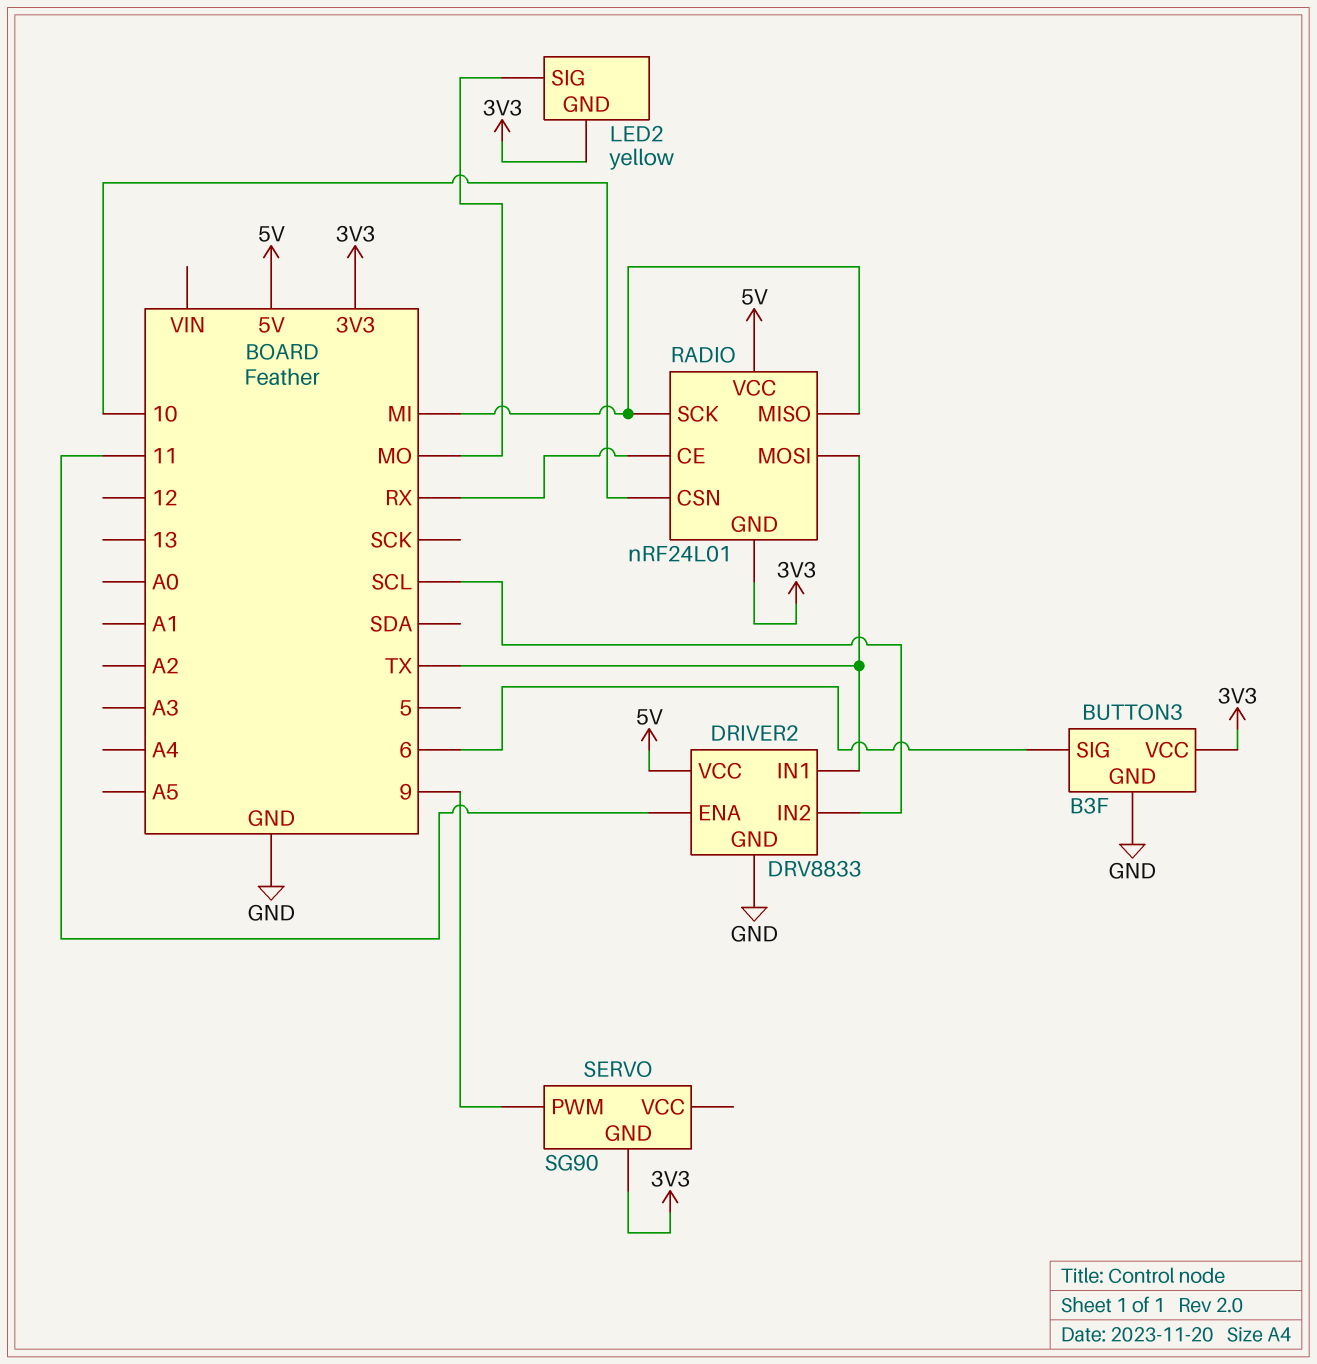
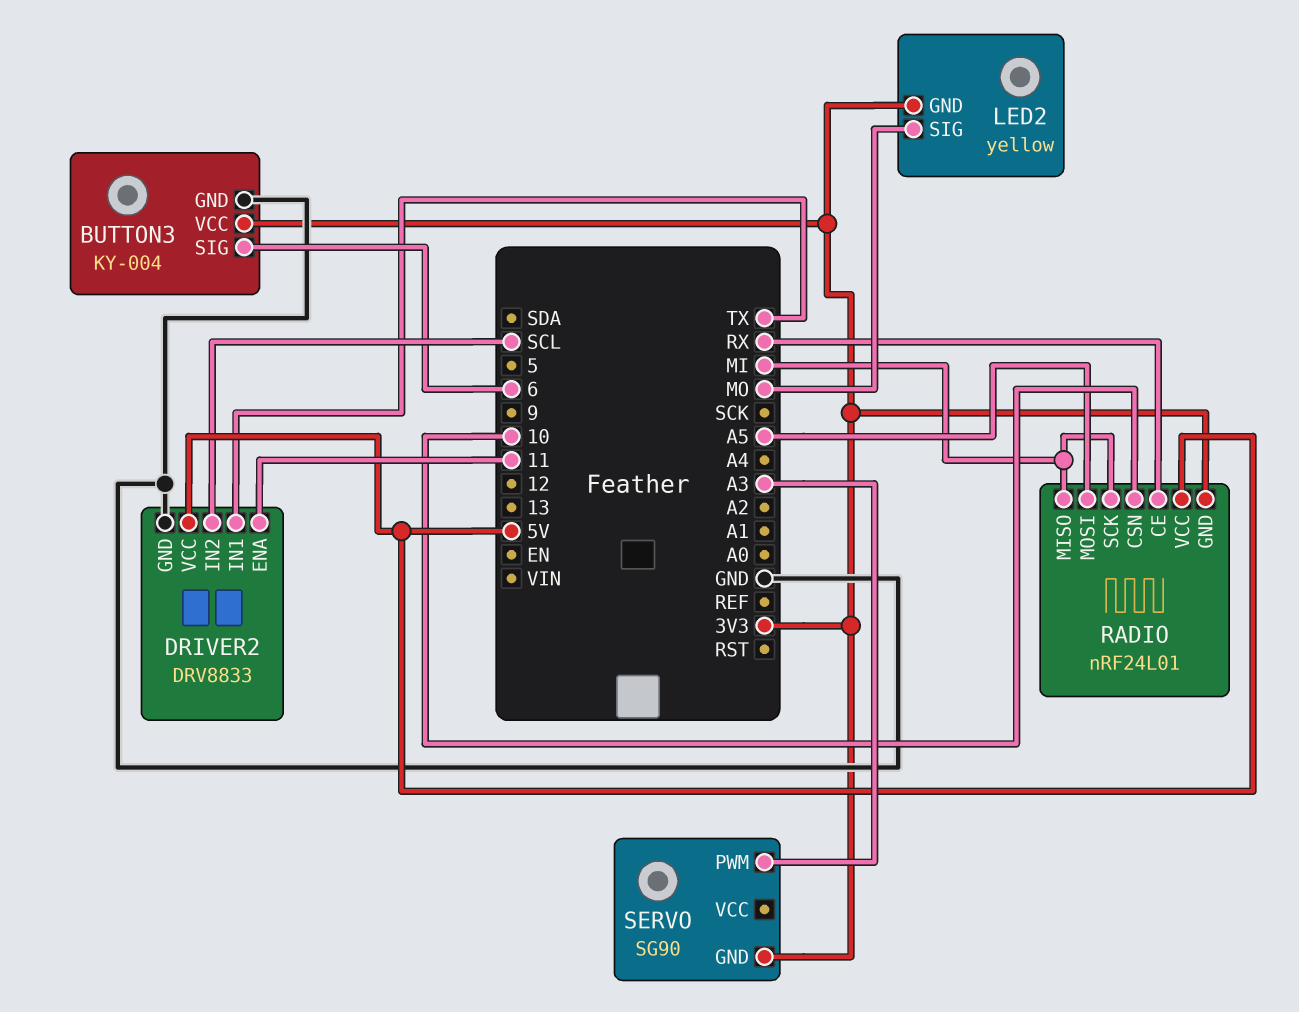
BUTTON3: B3F -> KY-004
RADIO pin MOSI: TX -> A5
SERVO pin PWM: 9 -> A3

